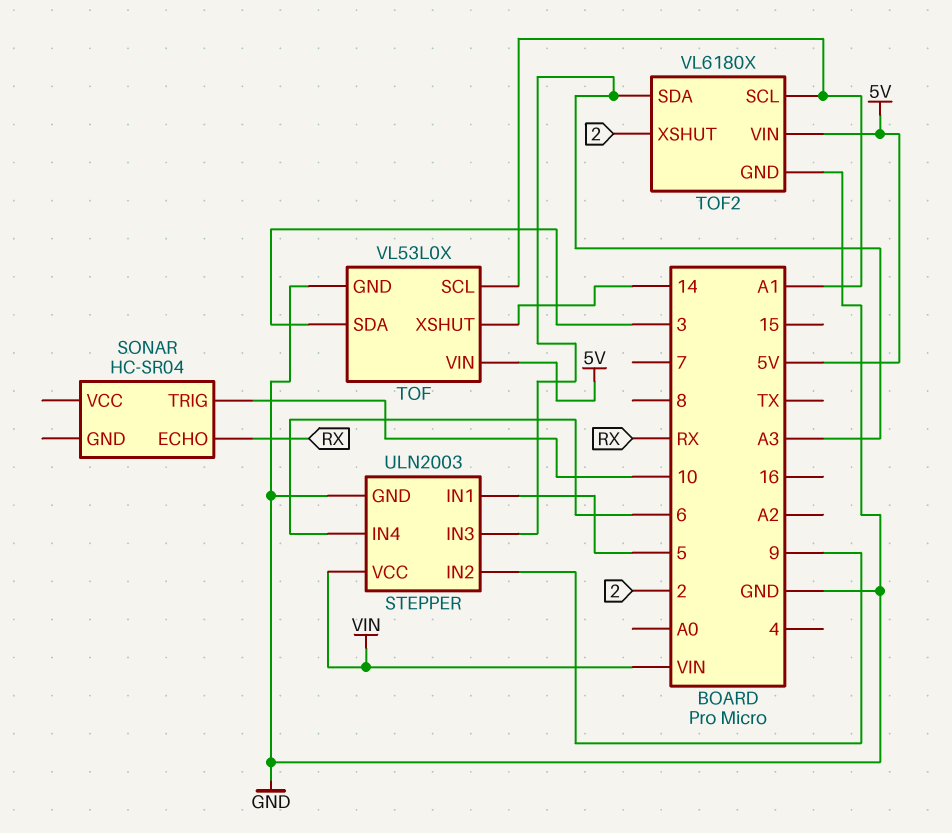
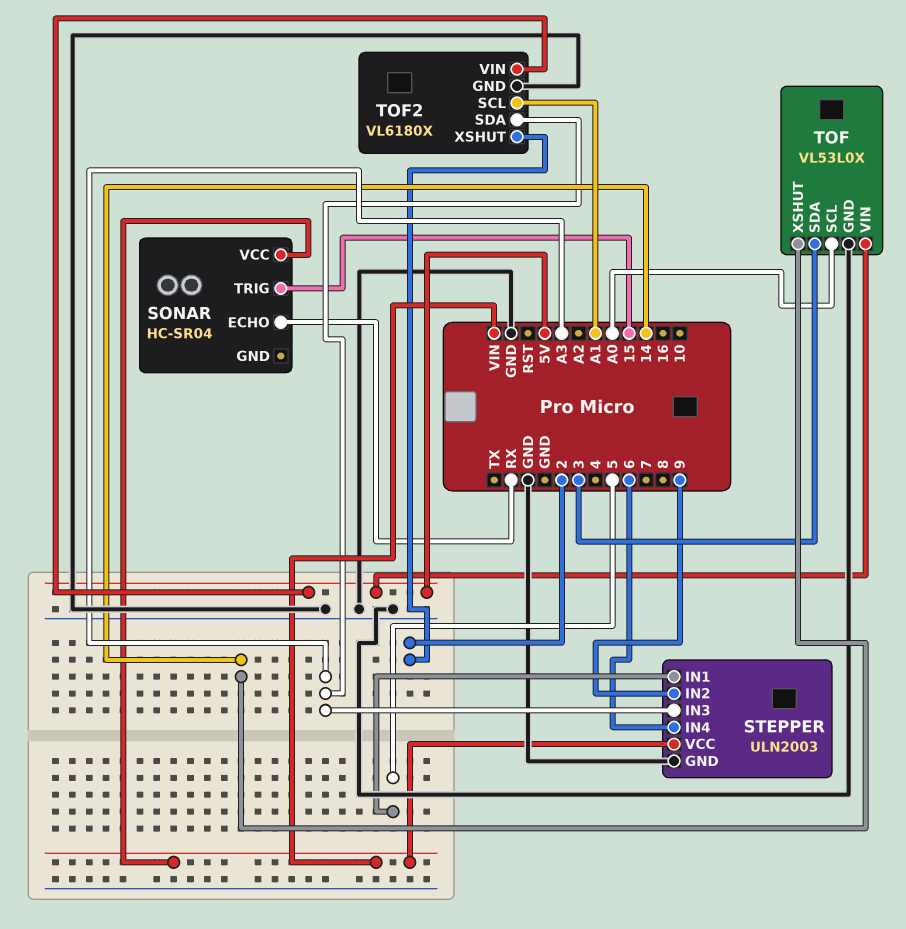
SONAR pin TRIG: 10 -> 15
SONAR pin VCC: none -> VIN
TOF pin SCL: A1 -> A0

